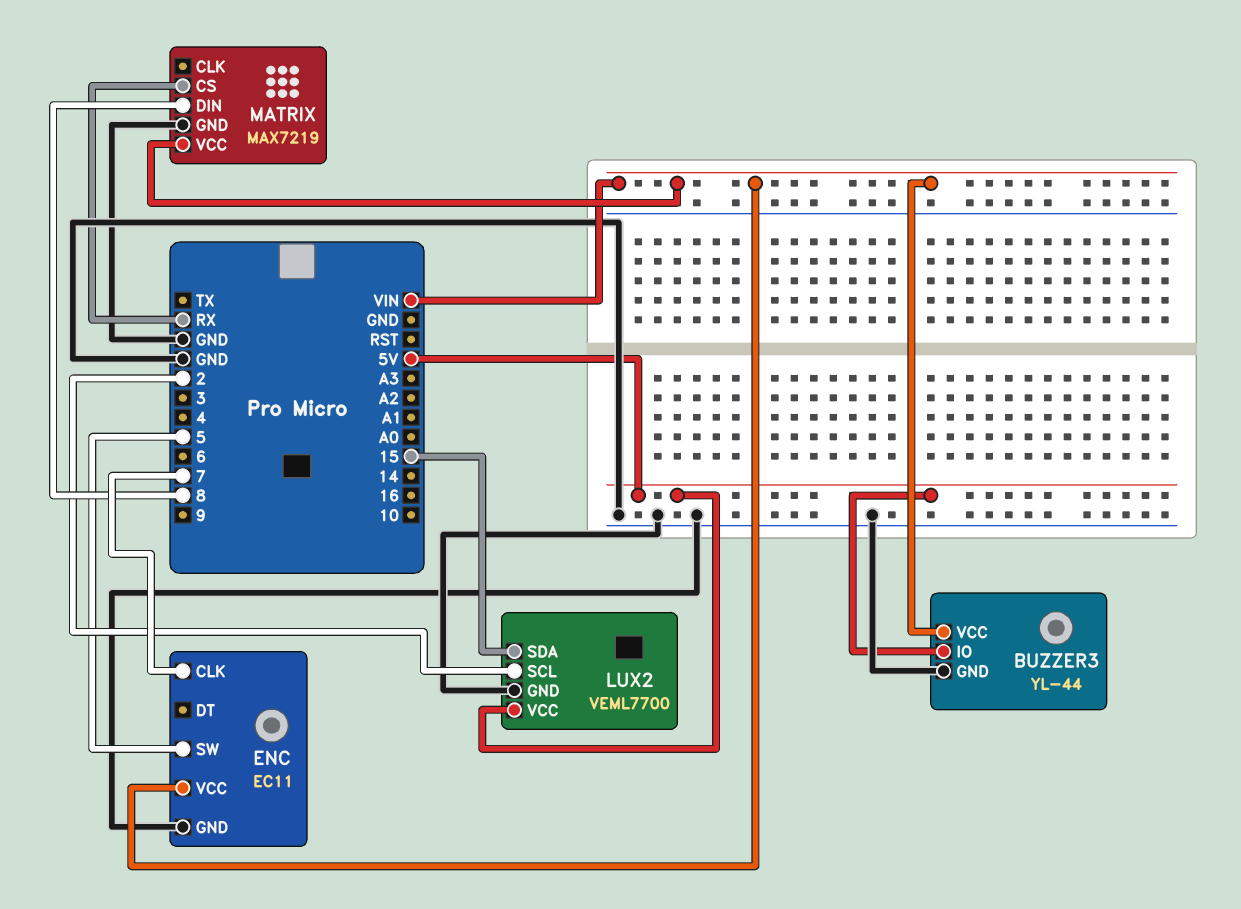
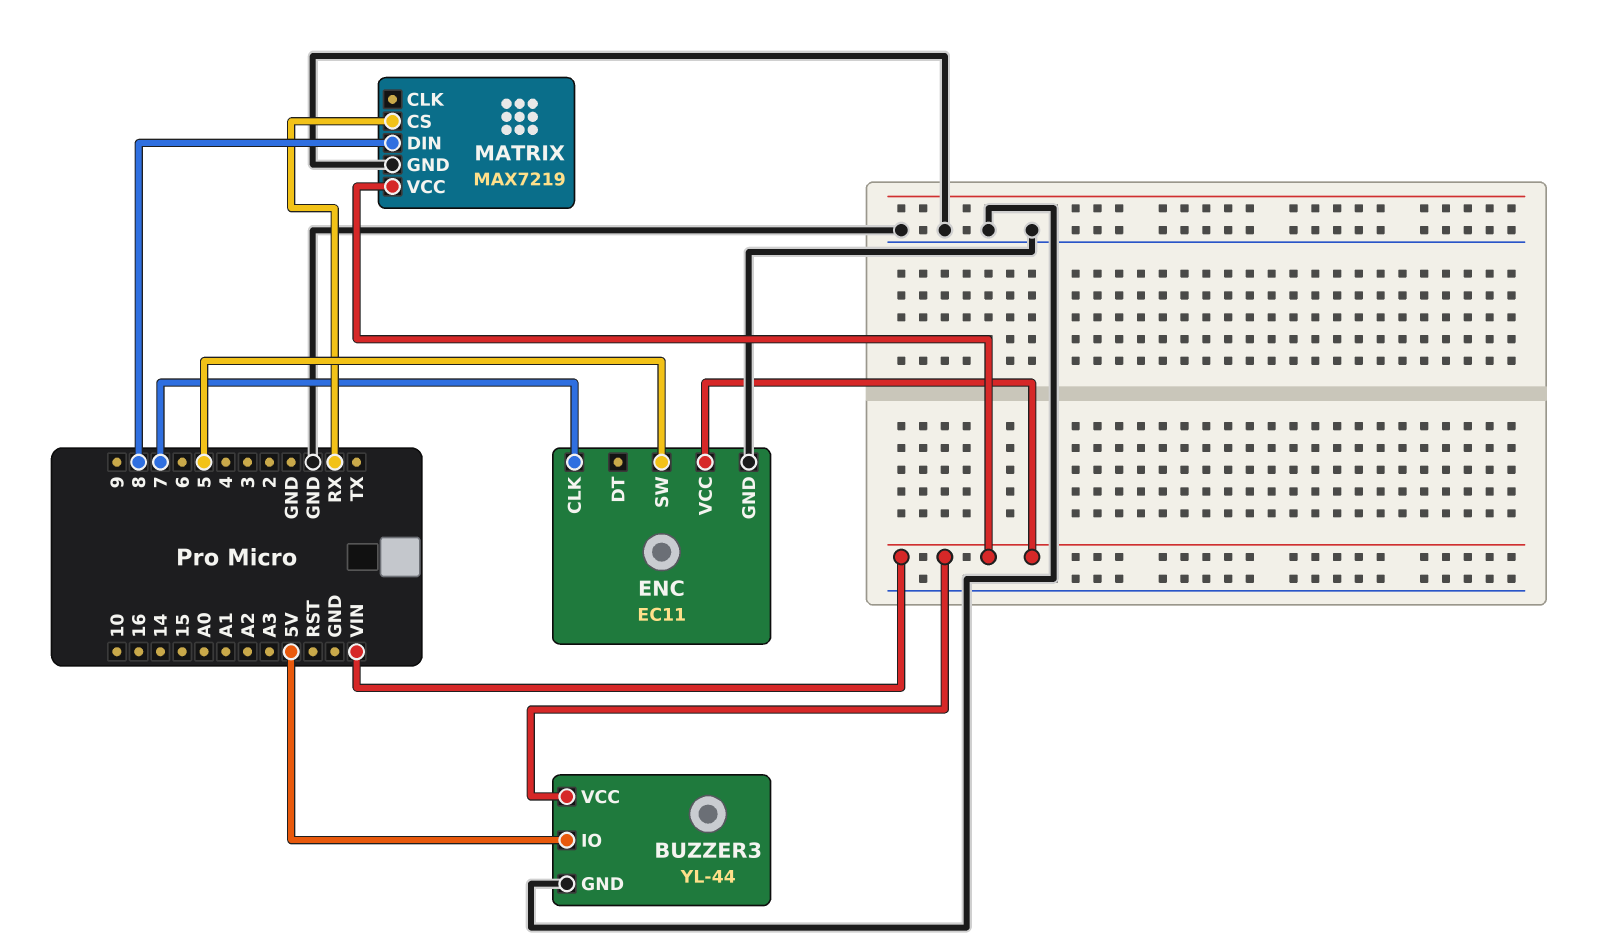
LUX2: VEML7700 -> none
LUX2 pin GND: GND -> none
LUX2 pin SCL: 2 -> none
LUX2 pin SDA: 15 -> none
LUX2 pin VCC: 5V -> none

